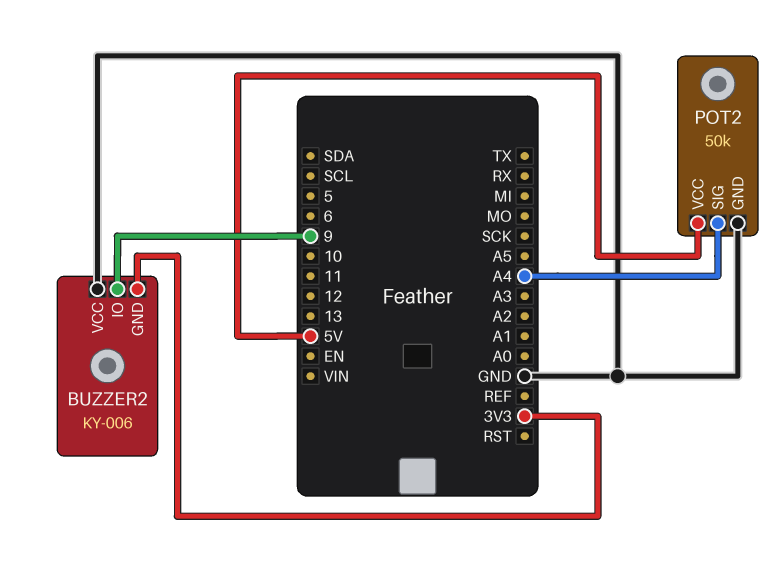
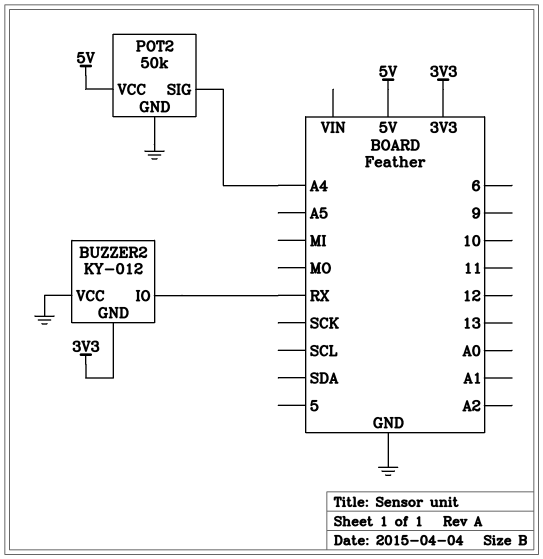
BUZZER2: KY-006 -> KY-012
BUZZER2 pin IO: 9 -> RX

